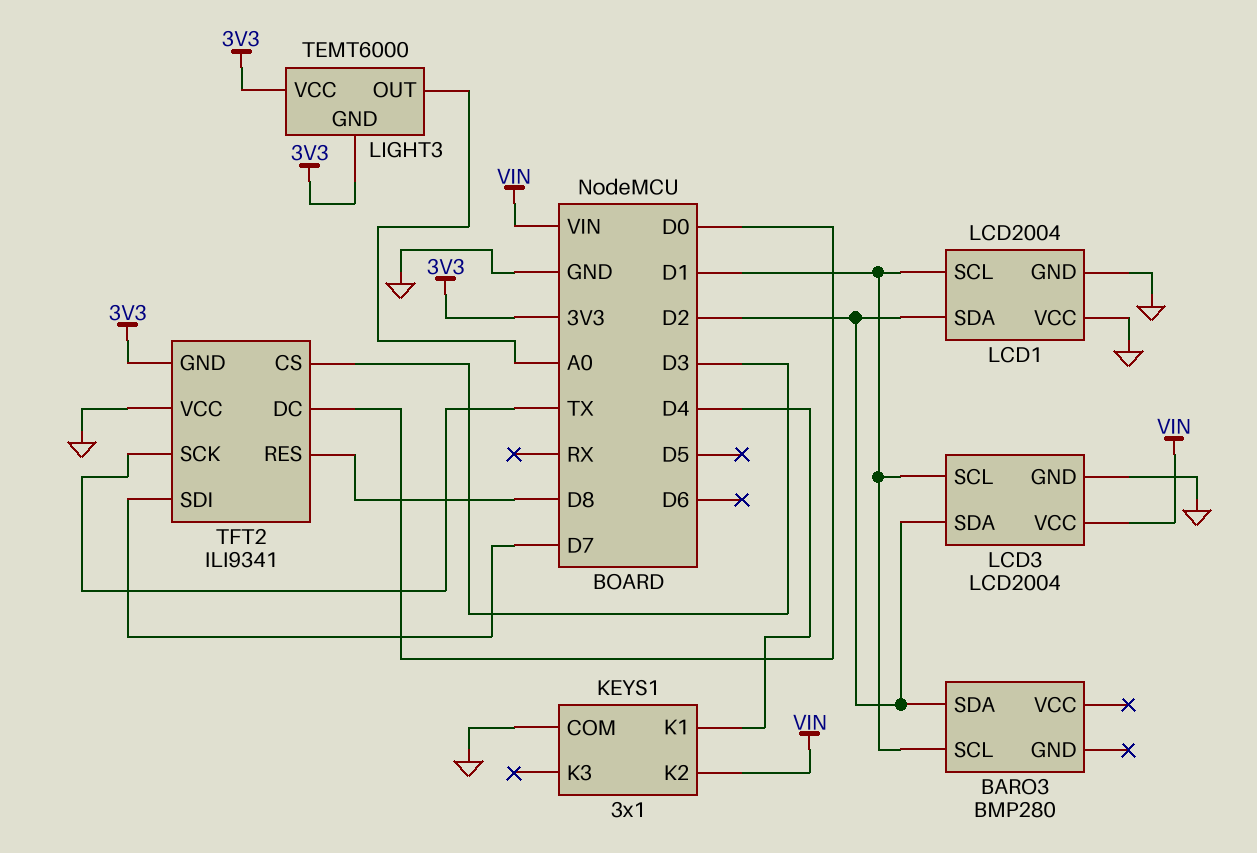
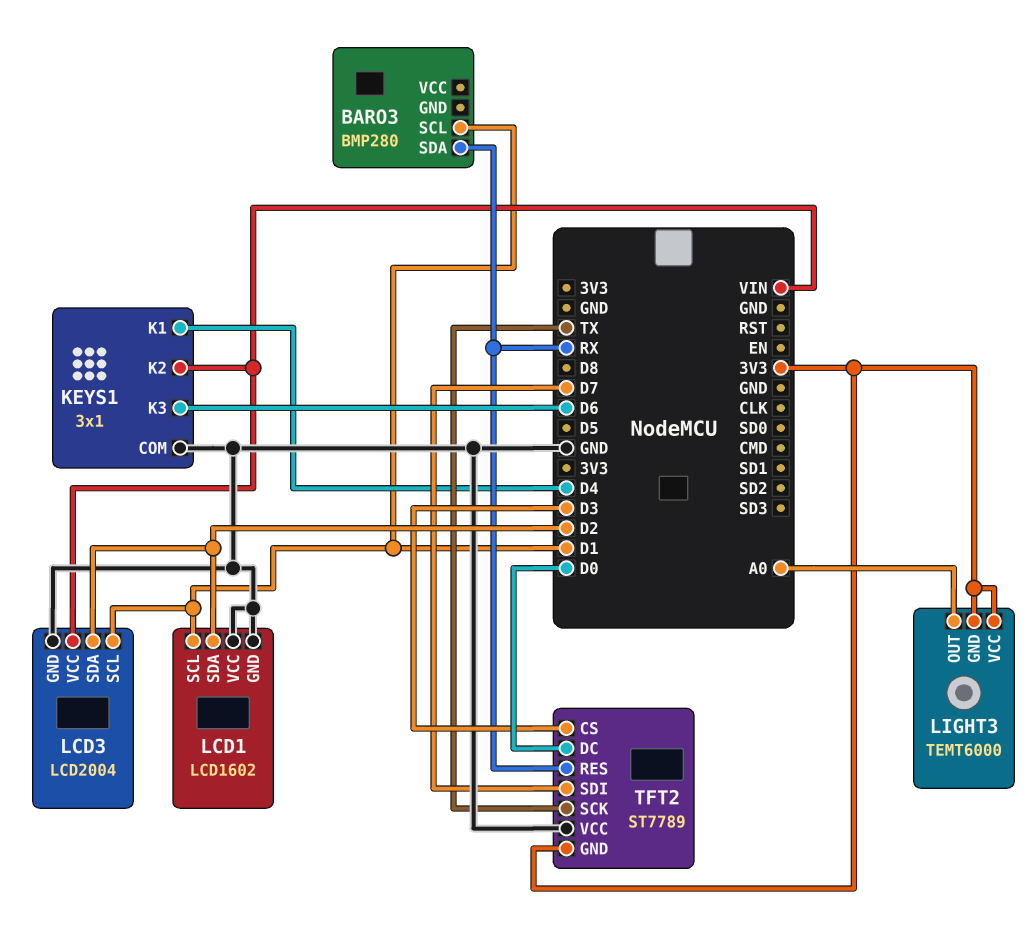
BARO3 pin SDA: D2 -> RX
KEYS1 pin K3: none -> D6
LCD1: LCD2004 -> LCD1602
TFT2: ILI9341 -> ST7789
TFT2 pin RES: D8 -> RX

